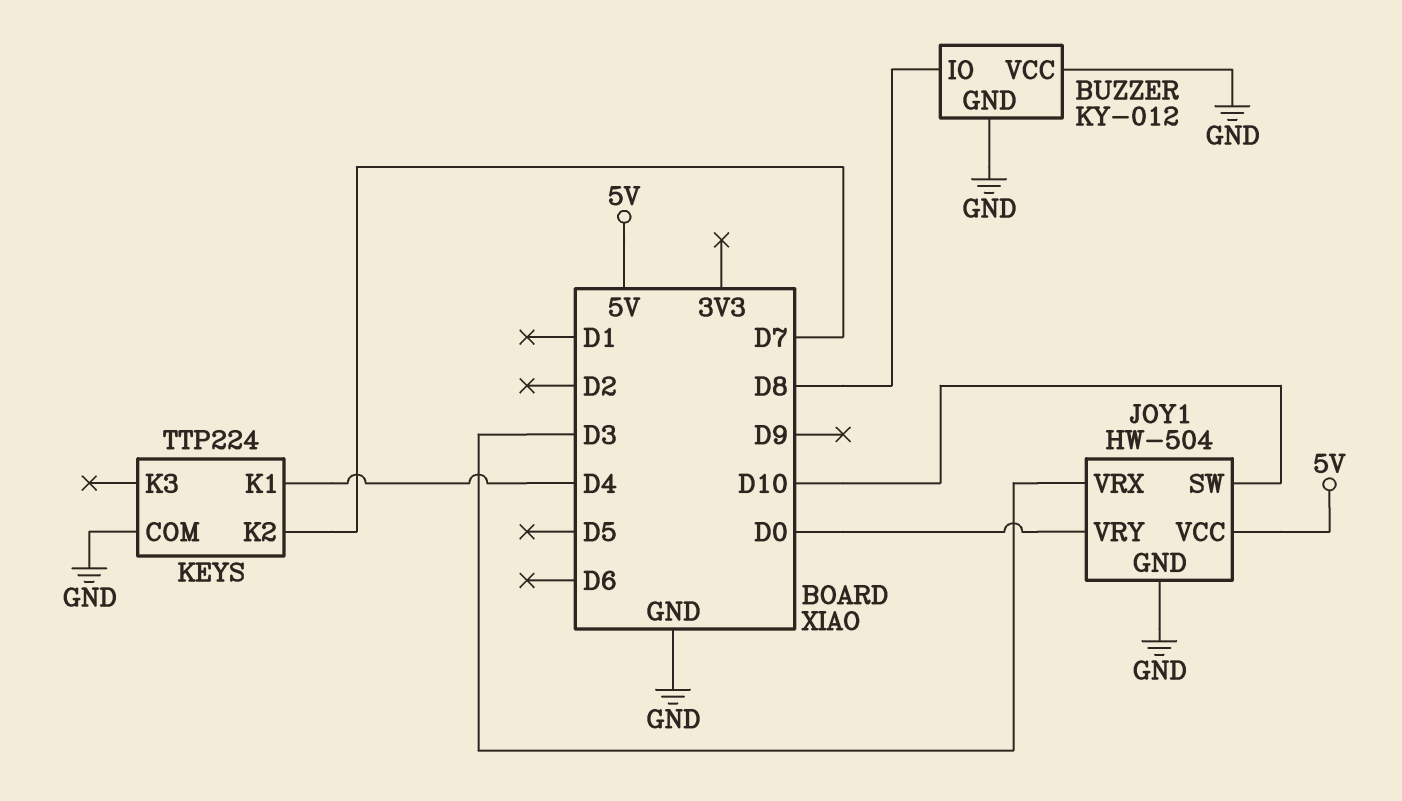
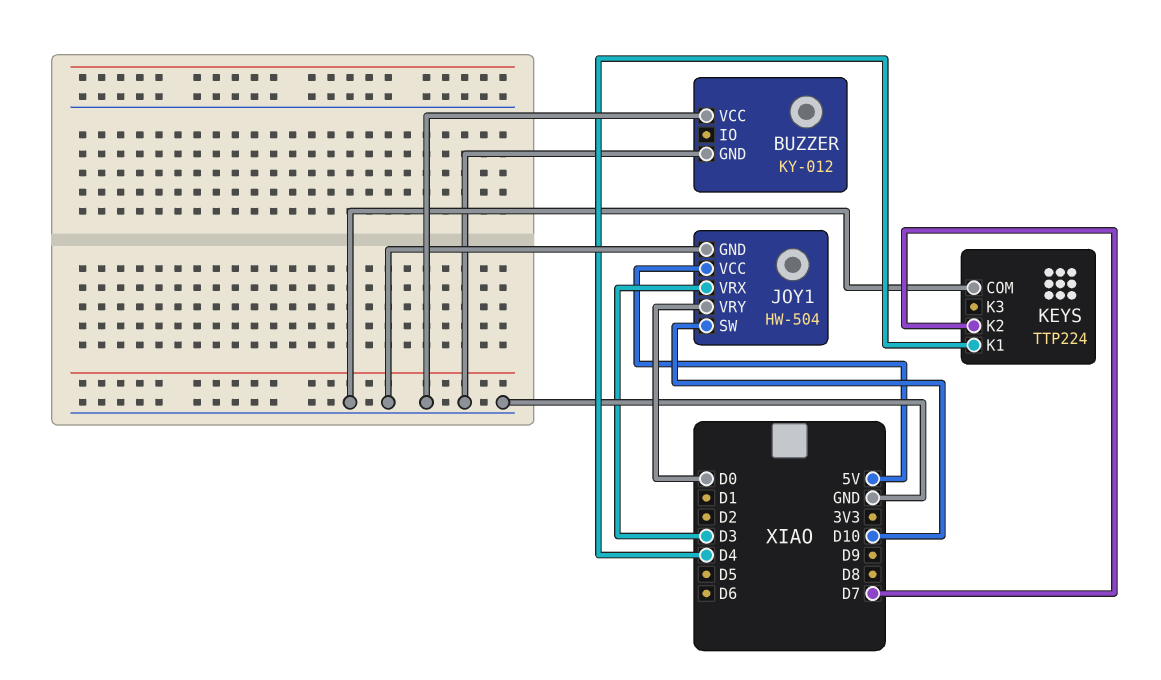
BUZZER pin IO: D8 -> none

